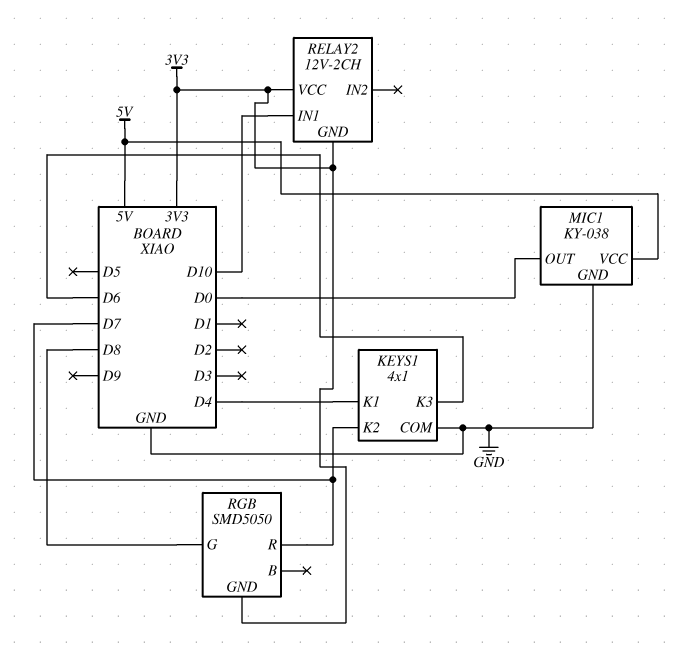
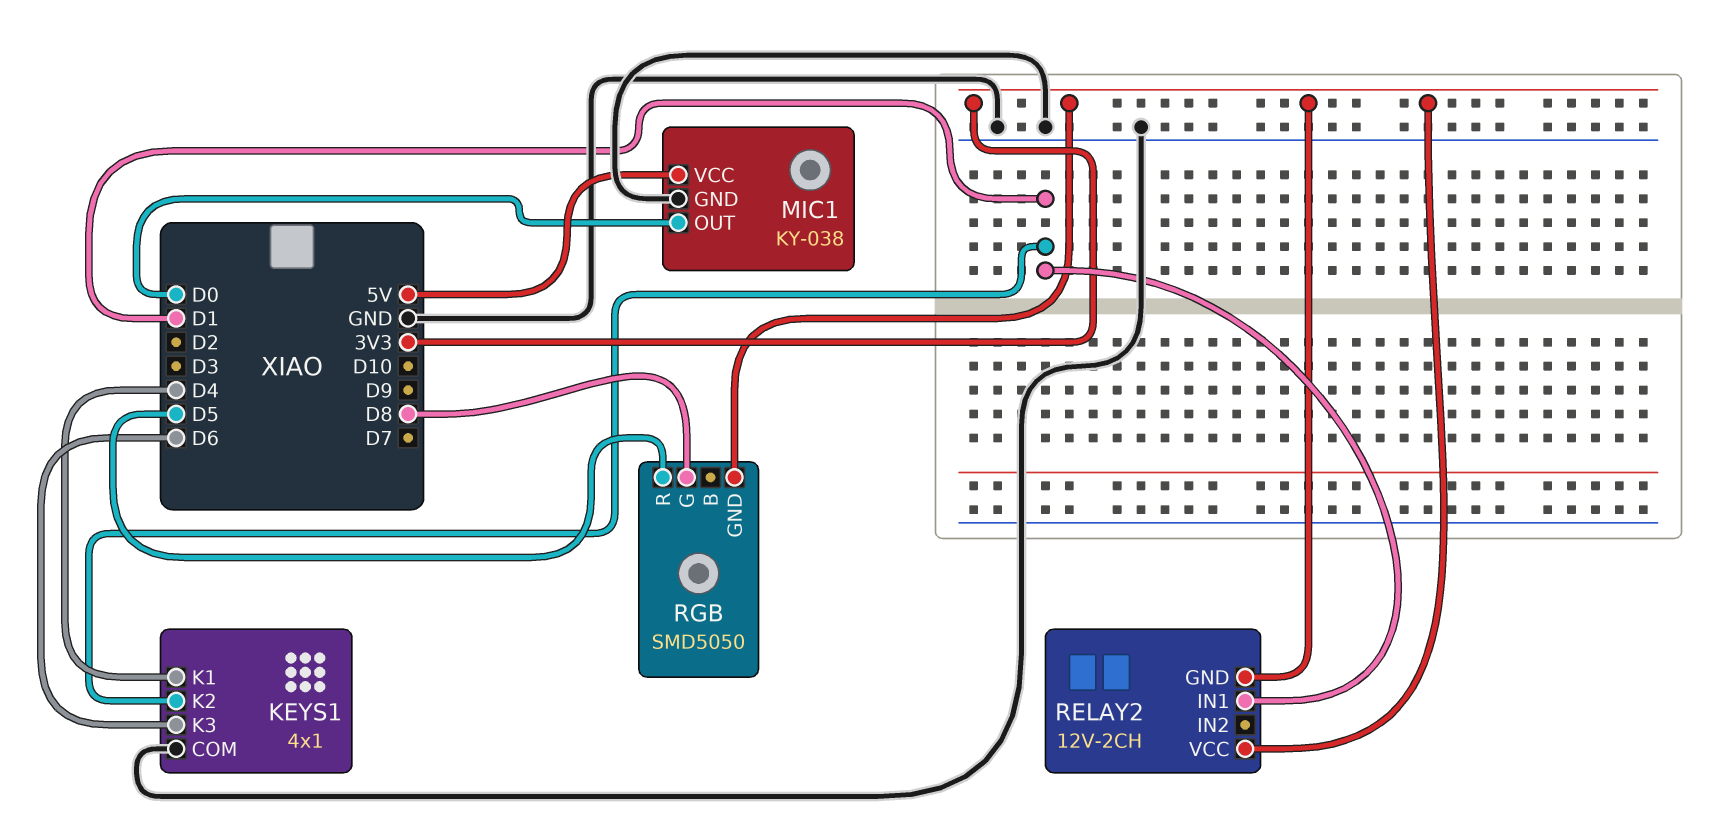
KEYS1 pin K2: D7 -> D1
RELAY2 pin IN1: D10 -> D1
RGB pin R: D7 -> D5

